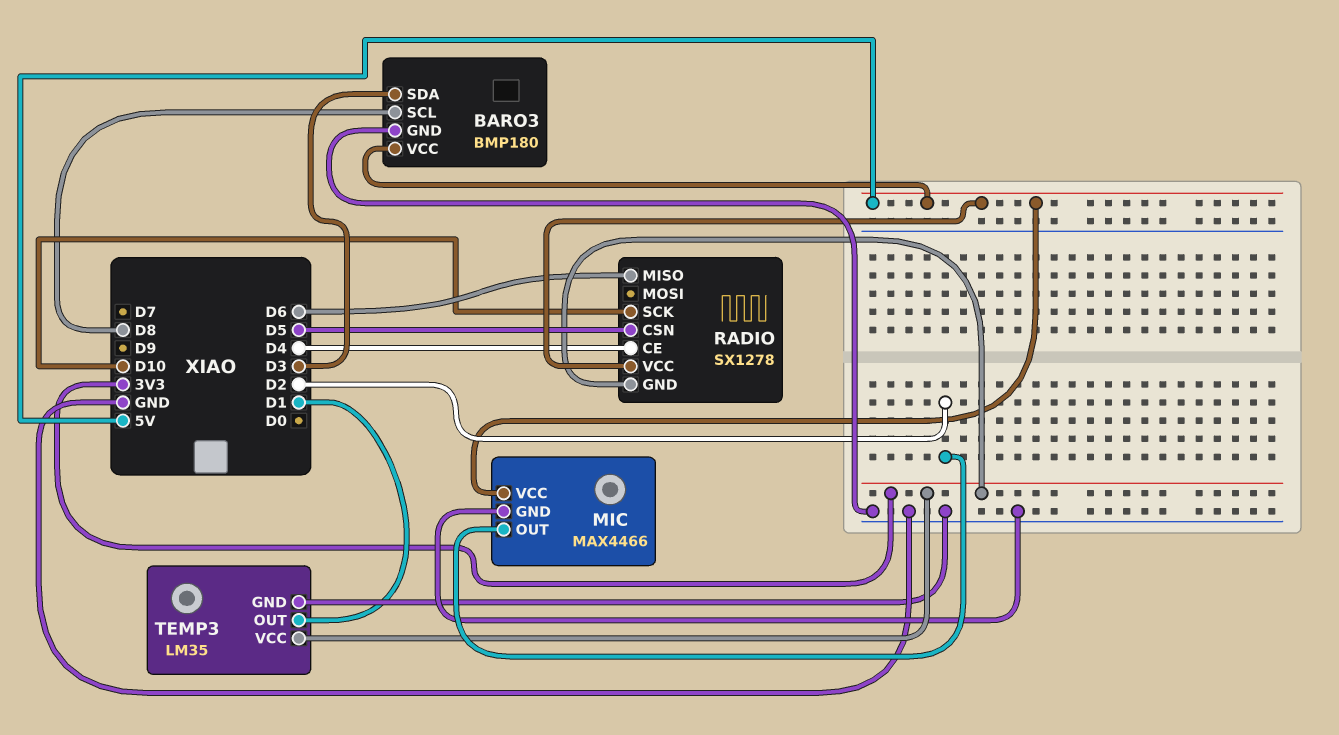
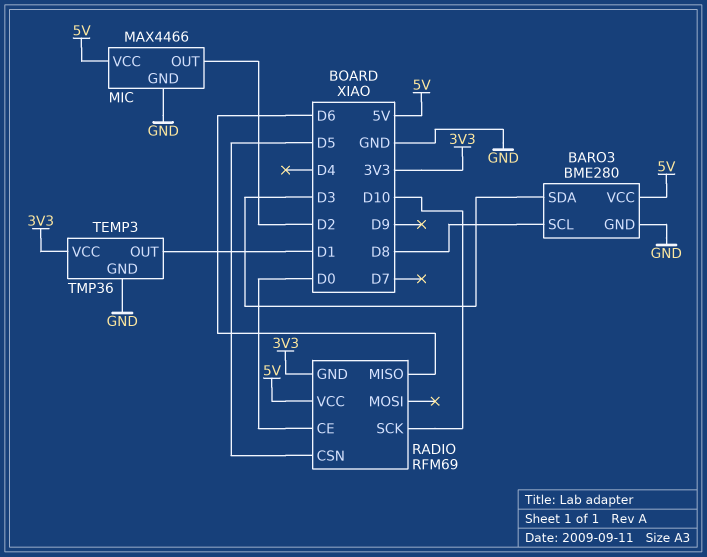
BARO3: BMP180 -> BME280
RADIO: SX1278 -> RFM69
RADIO pin CE: D4 -> D0
TEMP3: LM35 -> TMP36

